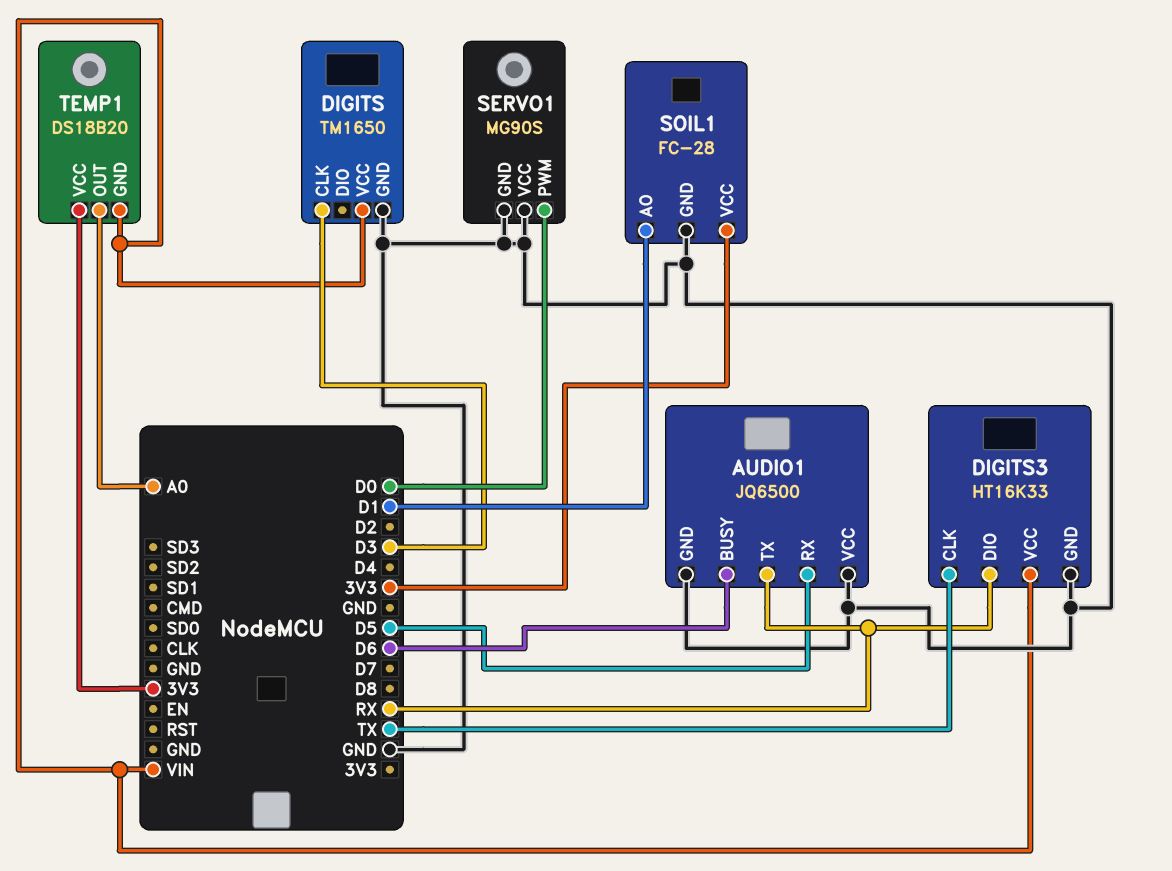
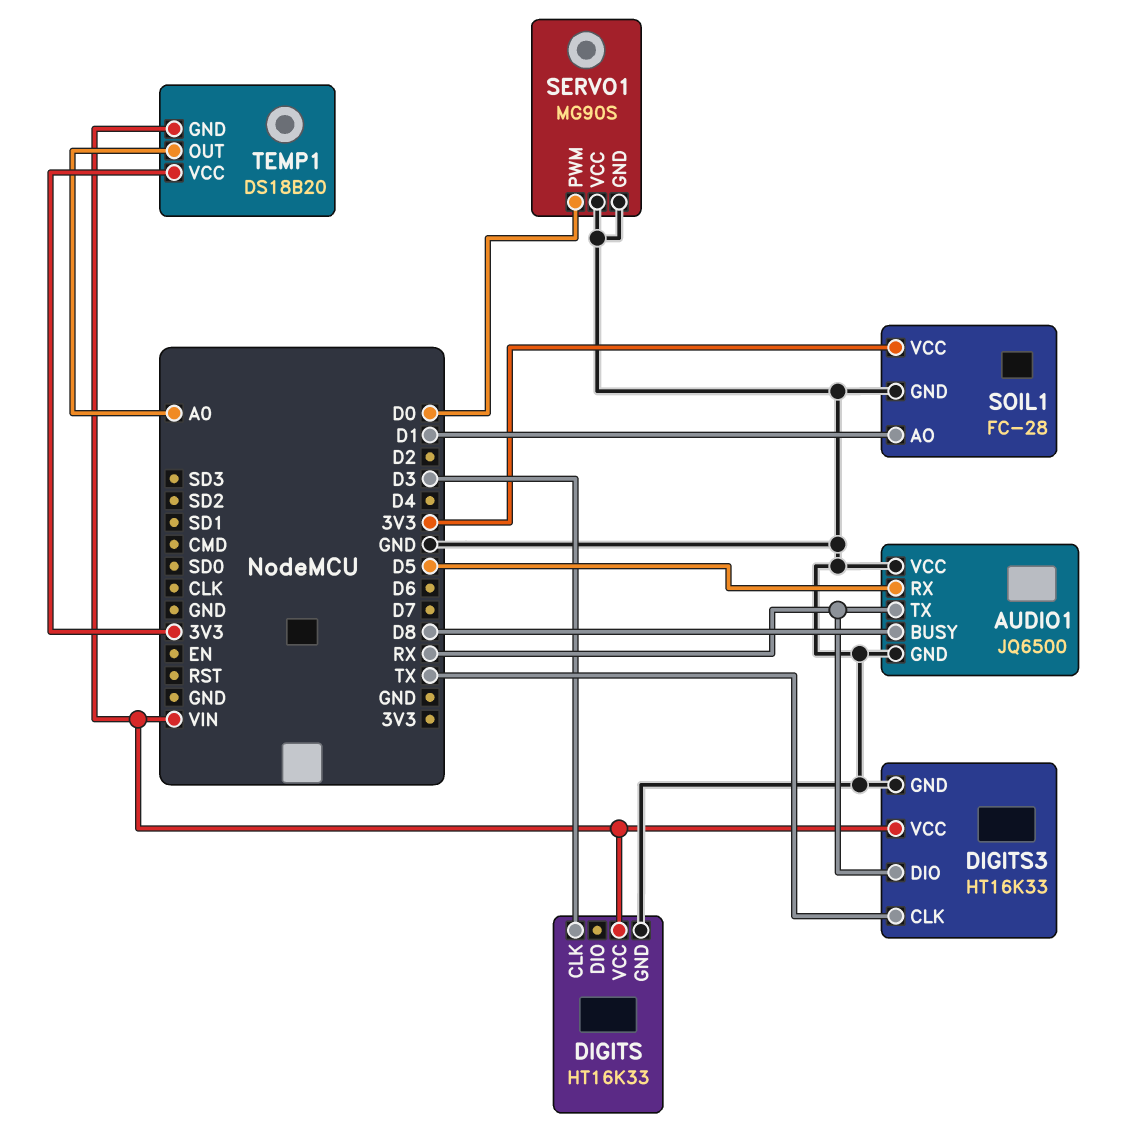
AUDIO1 pin BUSY: D6 -> D8
DIGITS: TM1650 -> HT16K33

